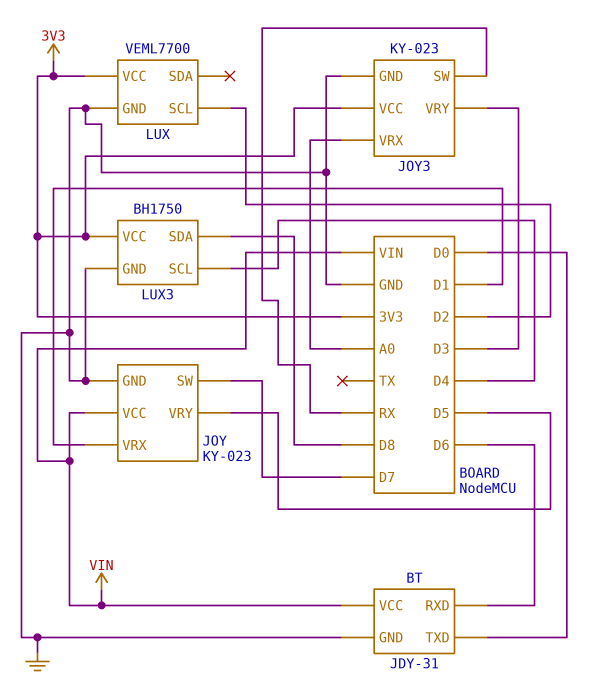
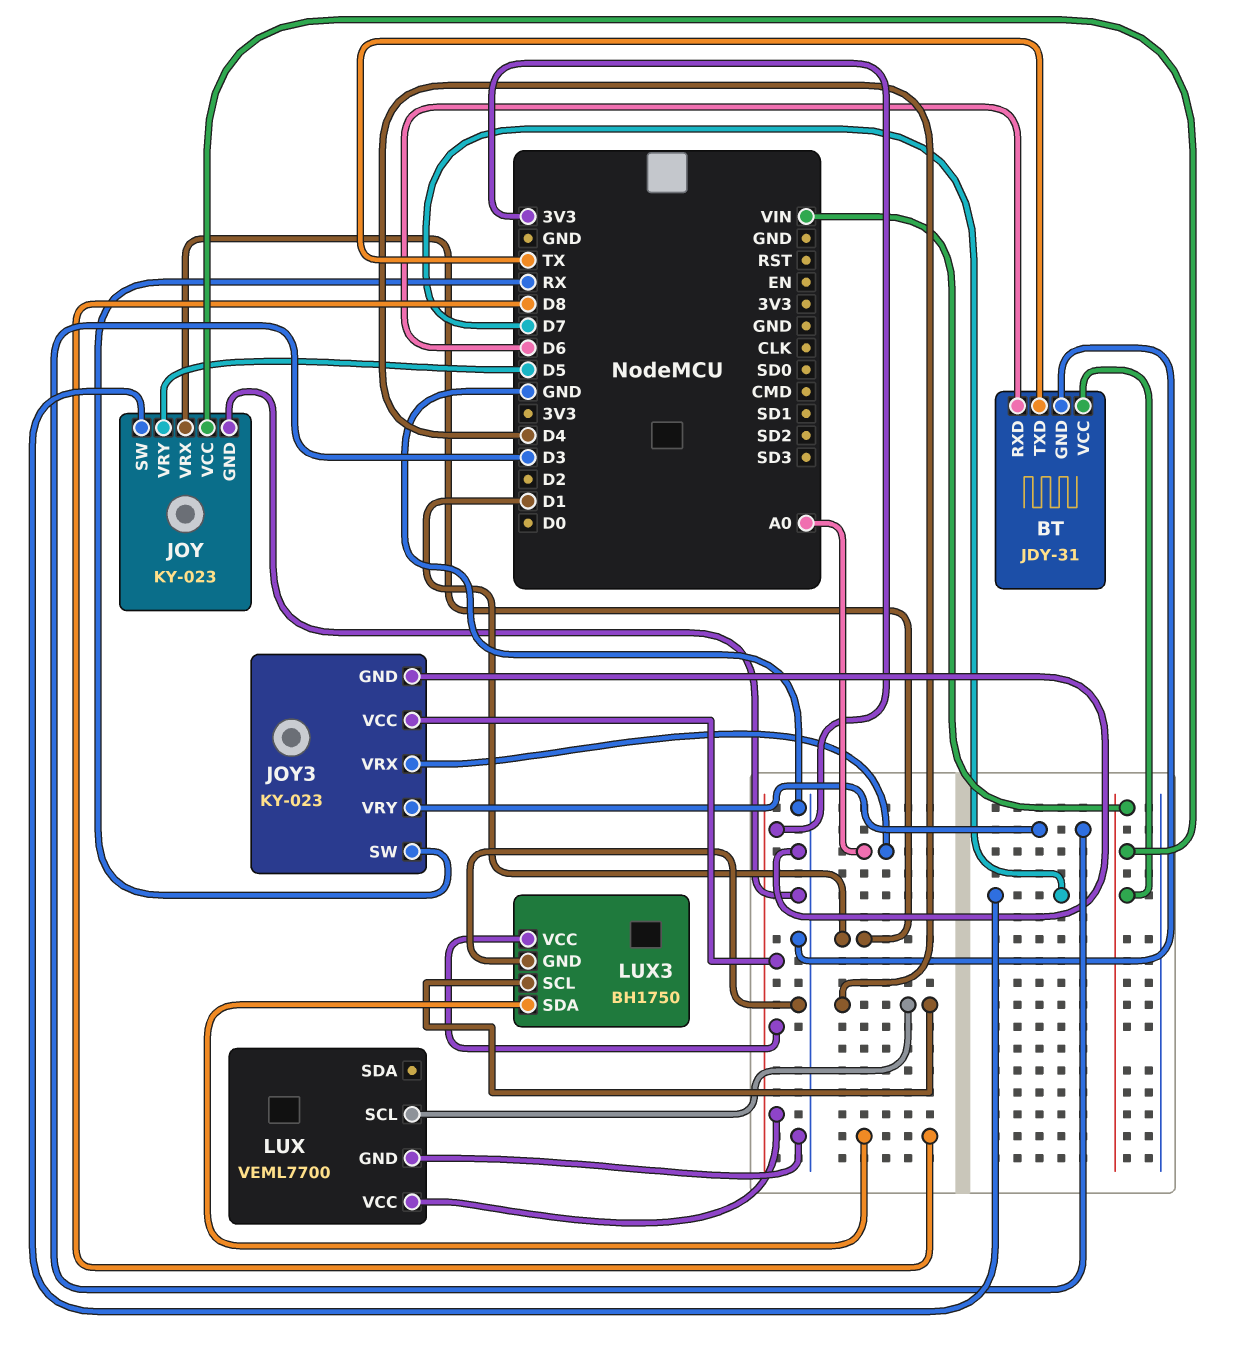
BT pin TXD: D0 -> TX
LUX pin SCL: D2 -> D4

